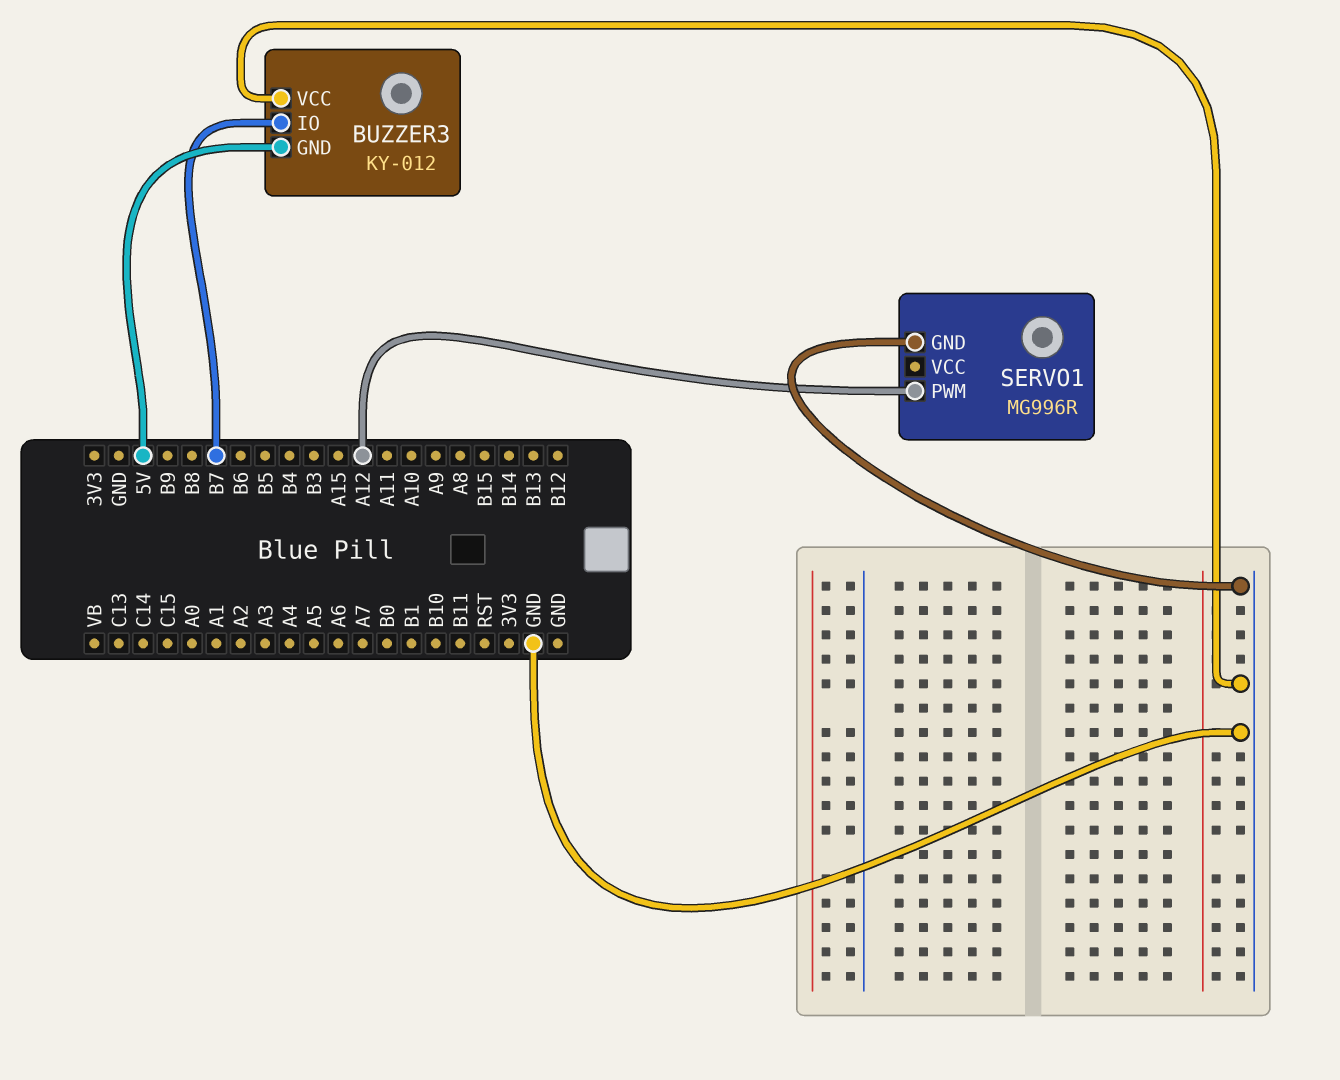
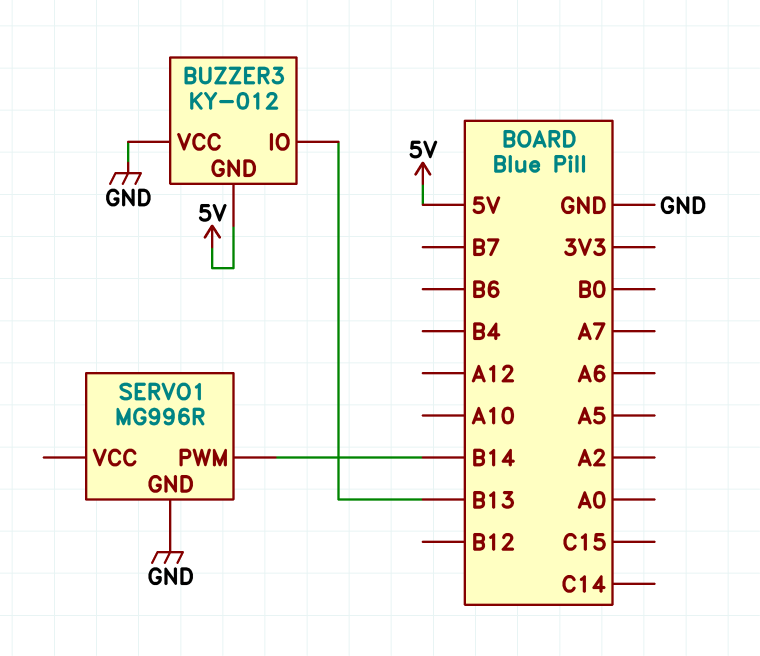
BUZZER3 pin IO: B7 -> B13
SERVO1 pin PWM: A12 -> B14

